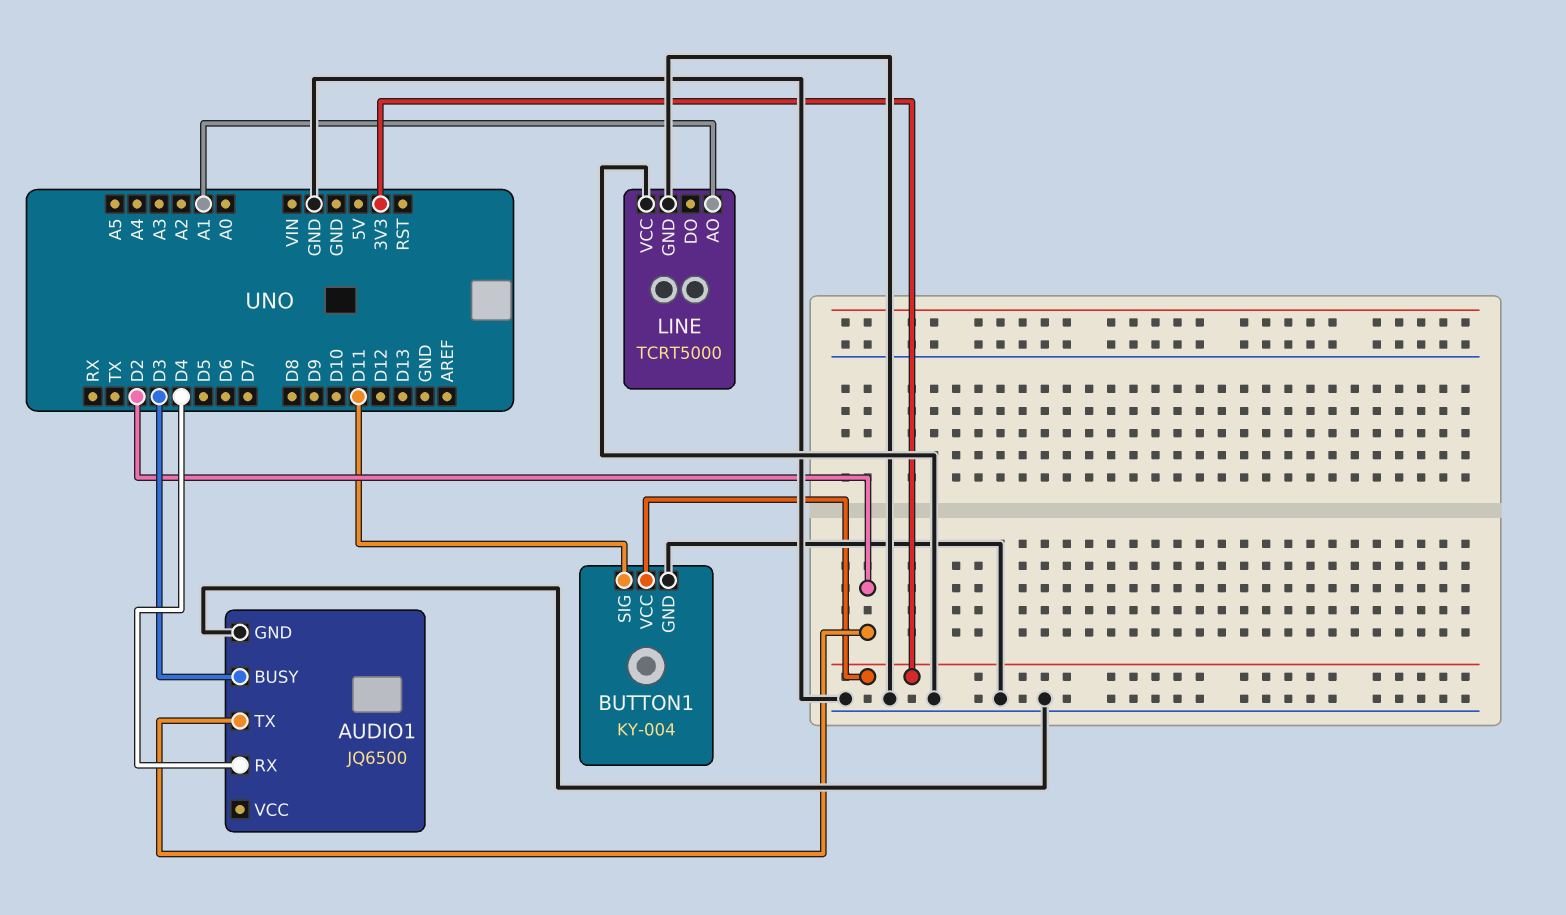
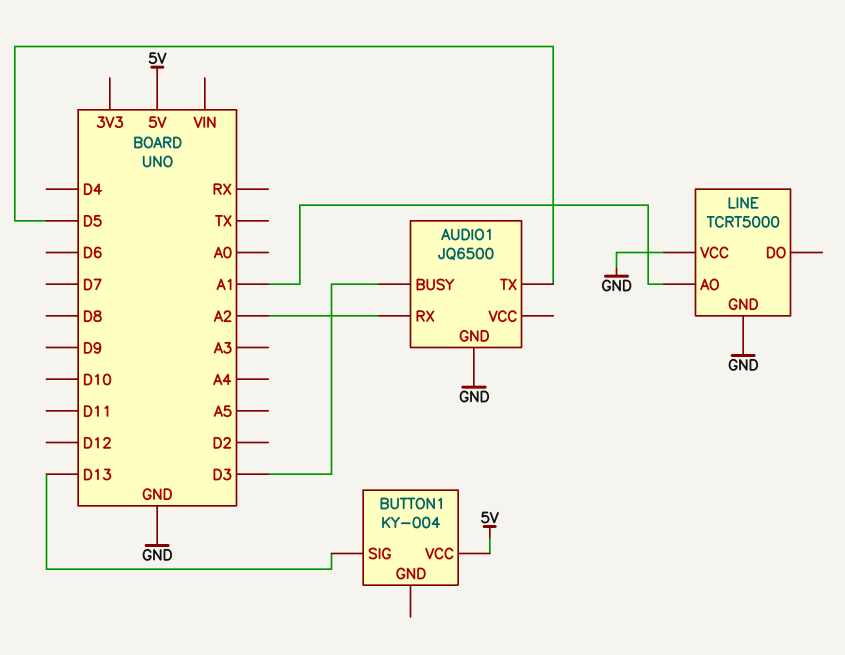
AUDIO1 pin RX: D4 -> A2
AUDIO1 pin TX: D2 -> D5
BUTTON1 pin GND: GND -> none
BUTTON1 pin SIG: D11 -> D13
BUTTON1 pin VCC: 3V3 -> 5V

